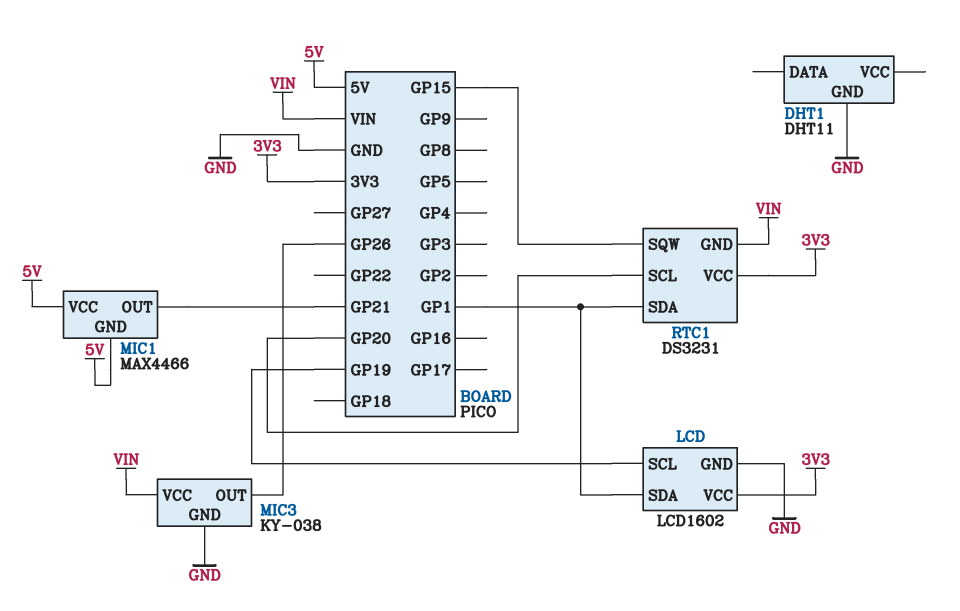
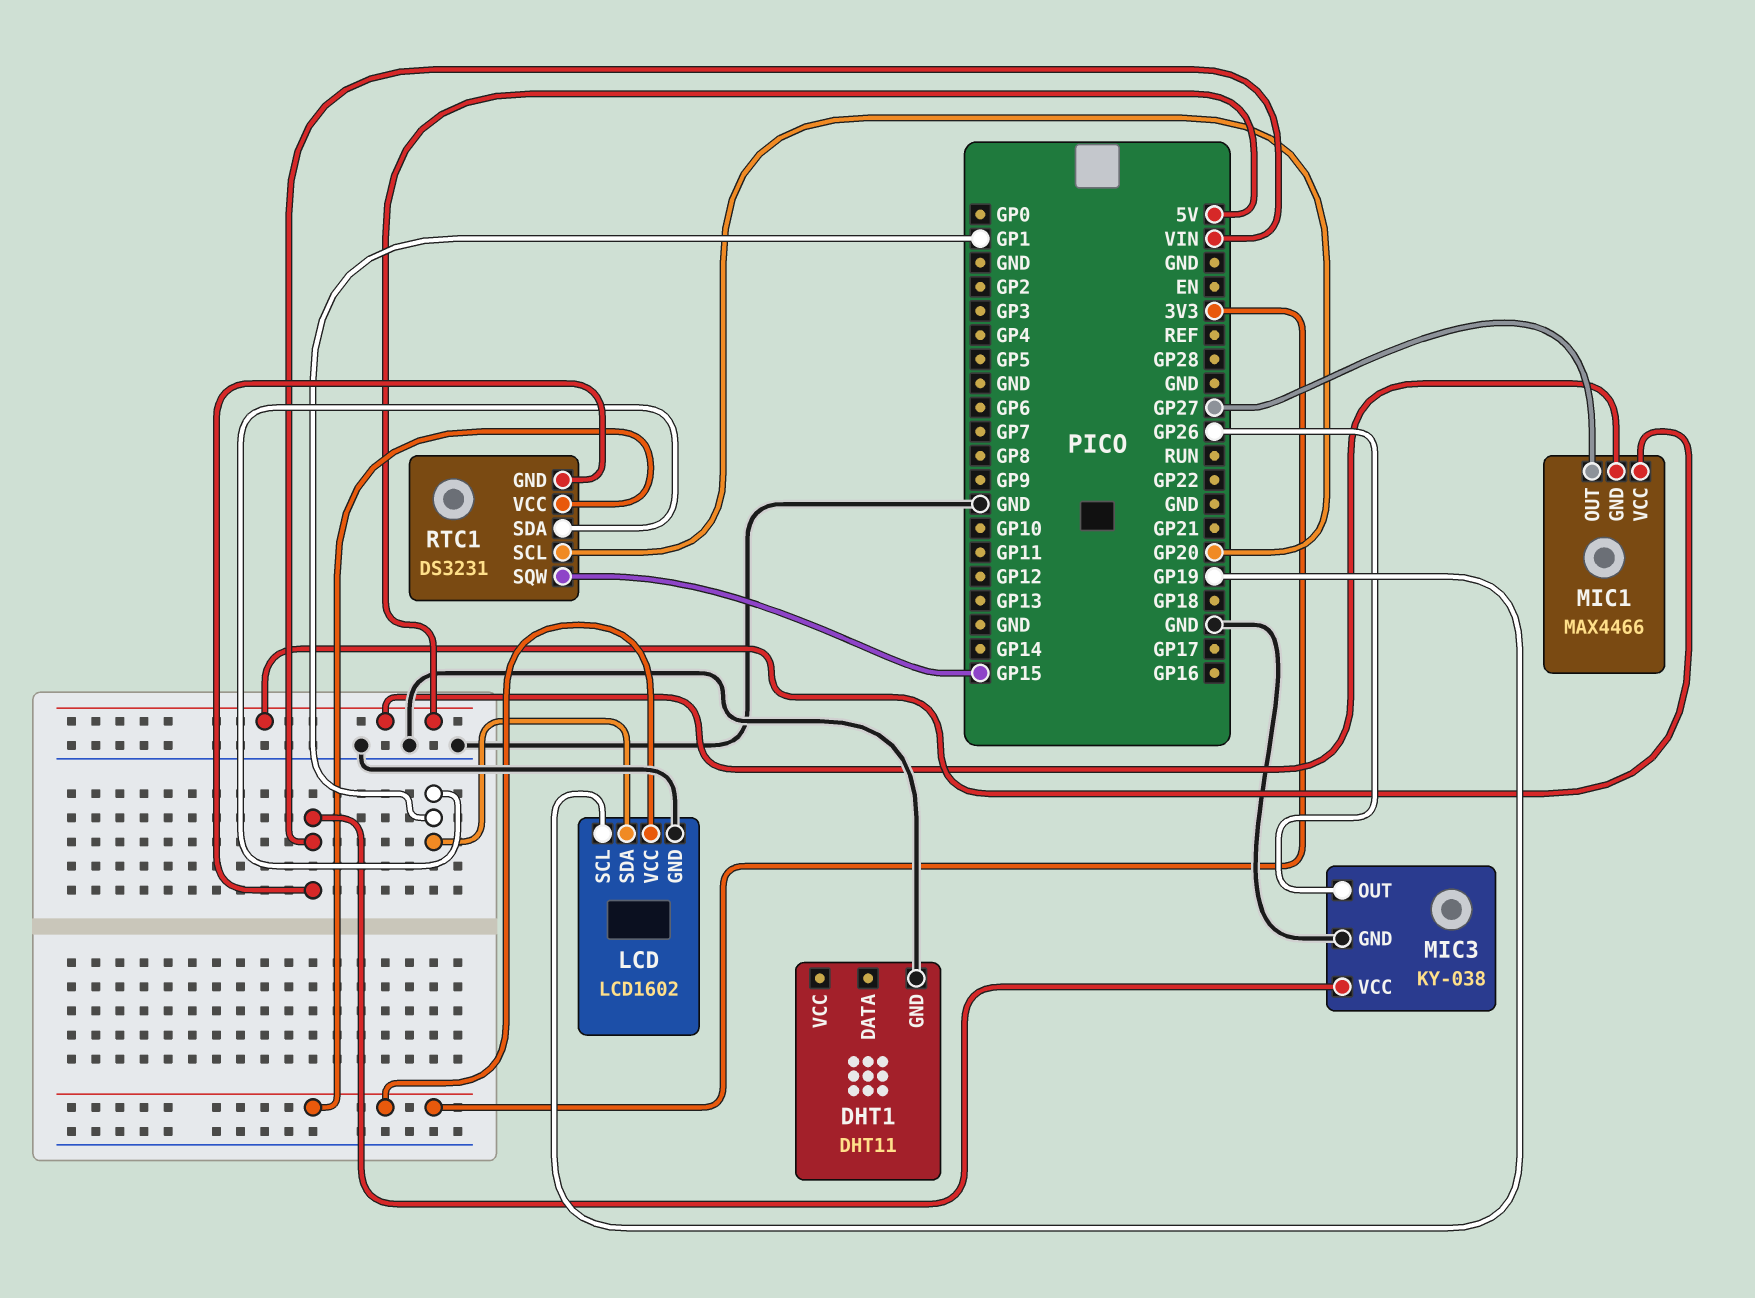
MIC1 pin OUT: GP21 -> GP27

